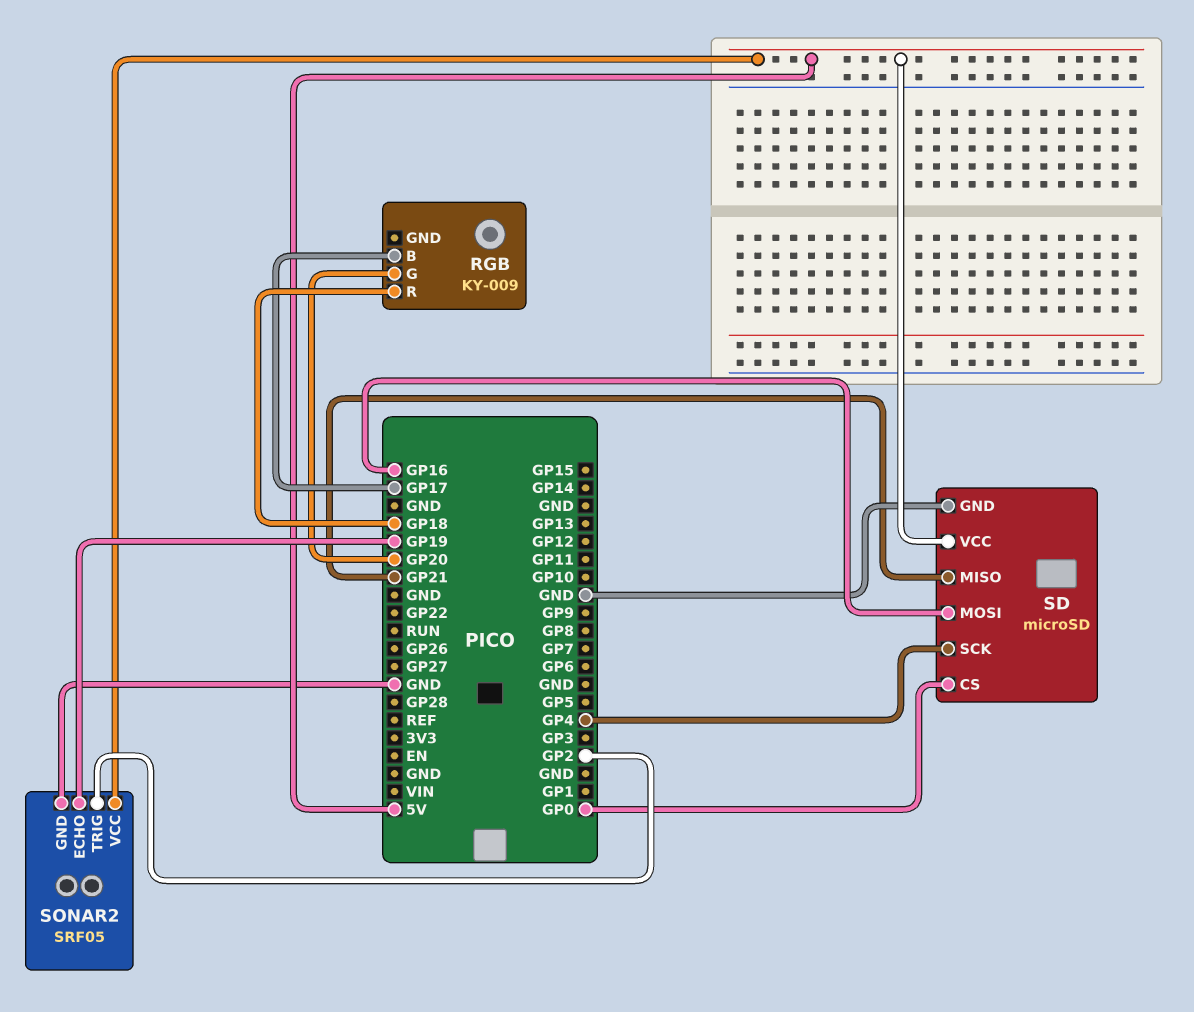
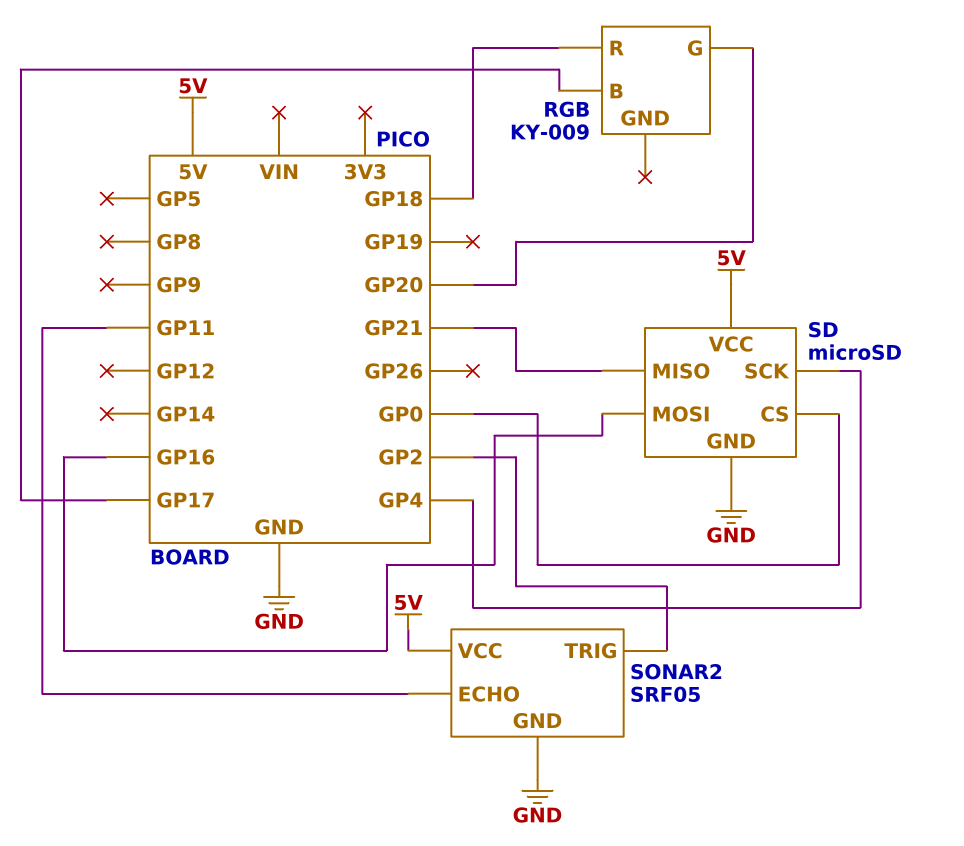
SONAR2 pin ECHO: GP19 -> GP11

